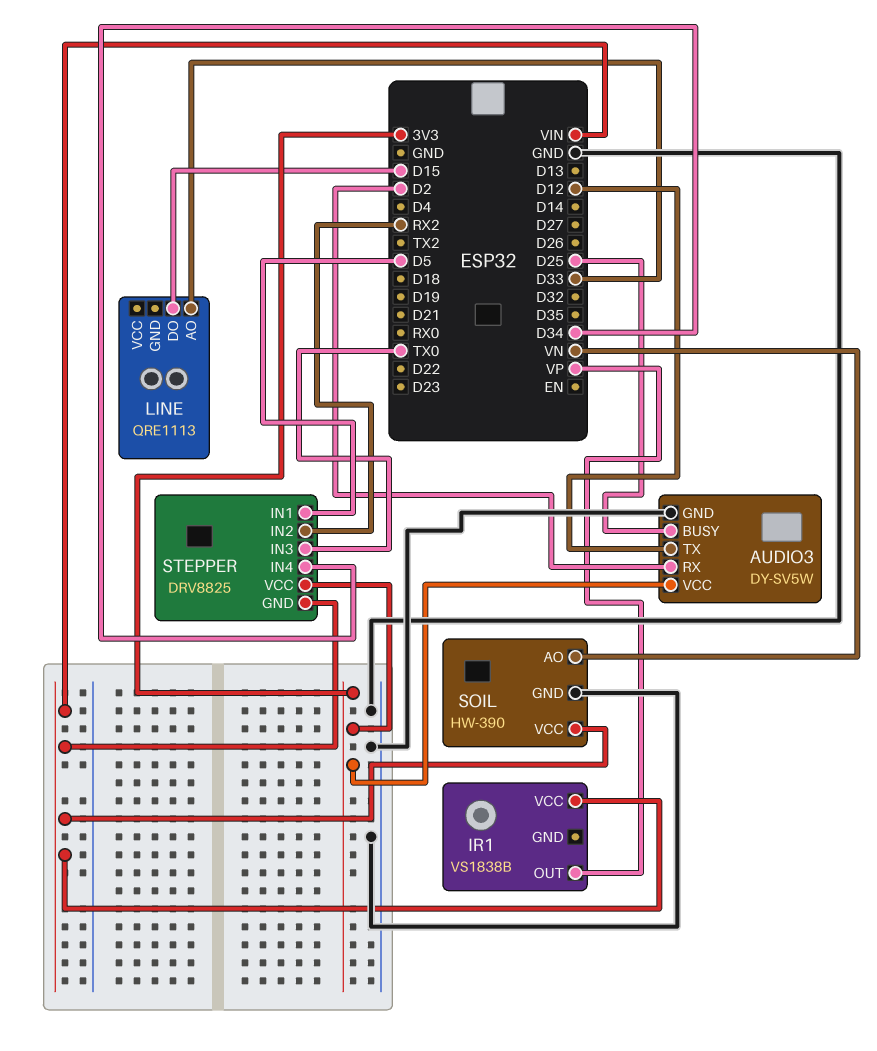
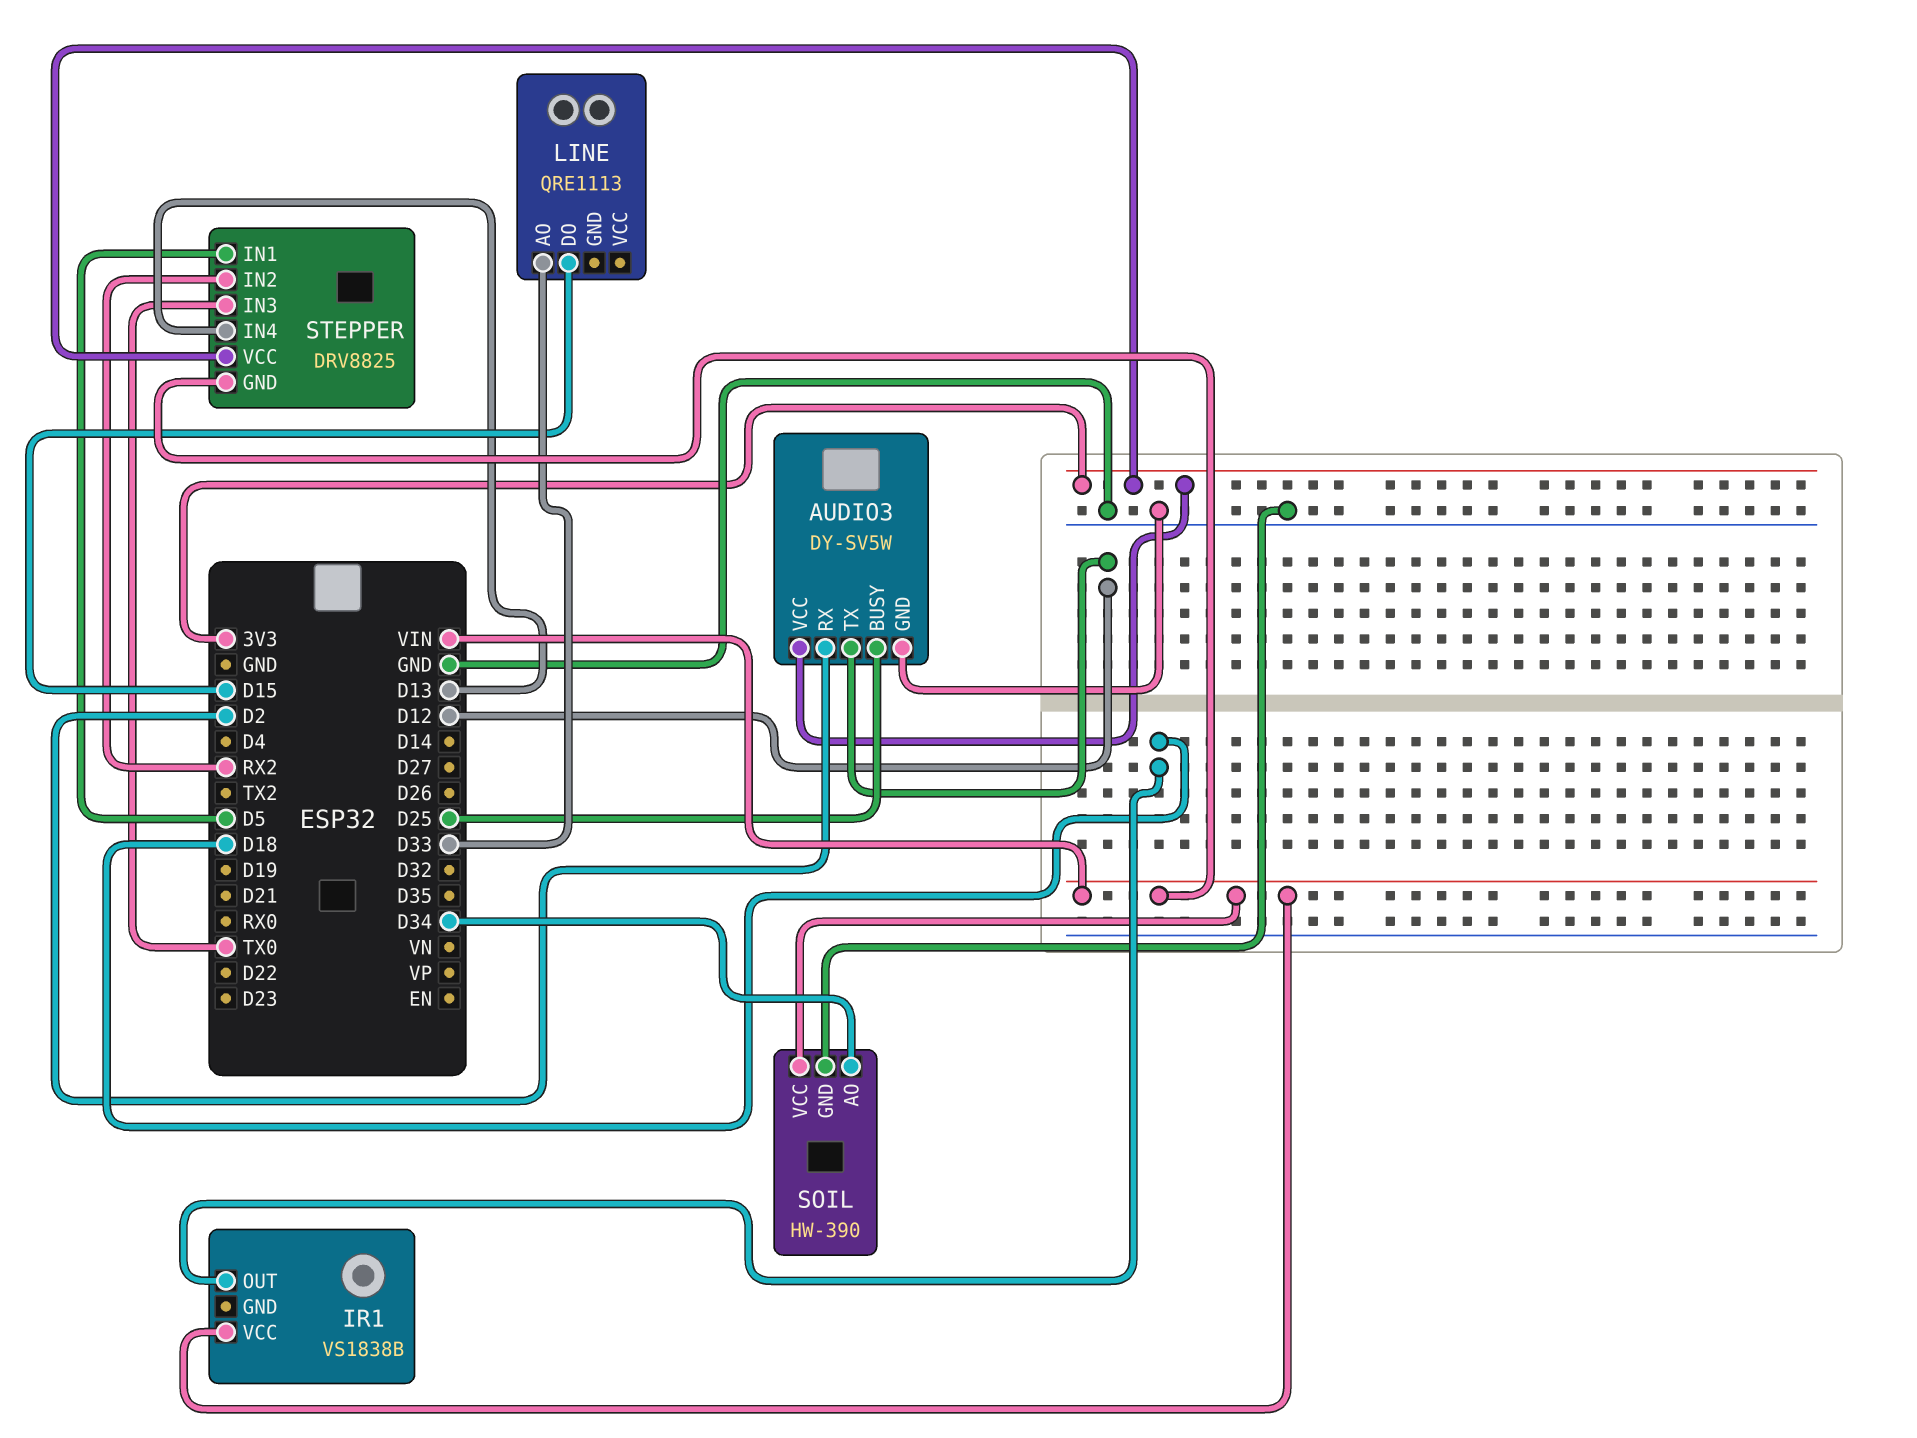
IR1 pin OUT: VP -> D18
SOIL pin AO: VN -> D34
STEPPER pin IN4: D34 -> D13

